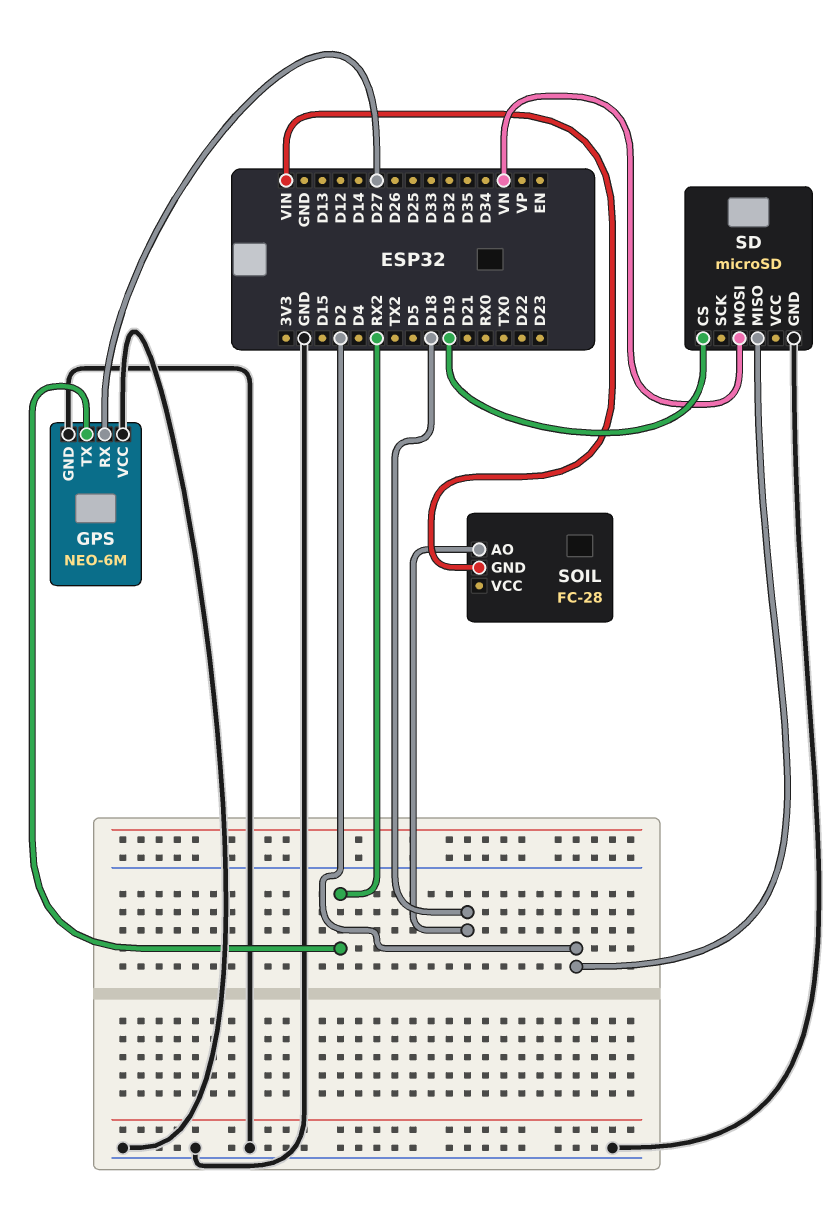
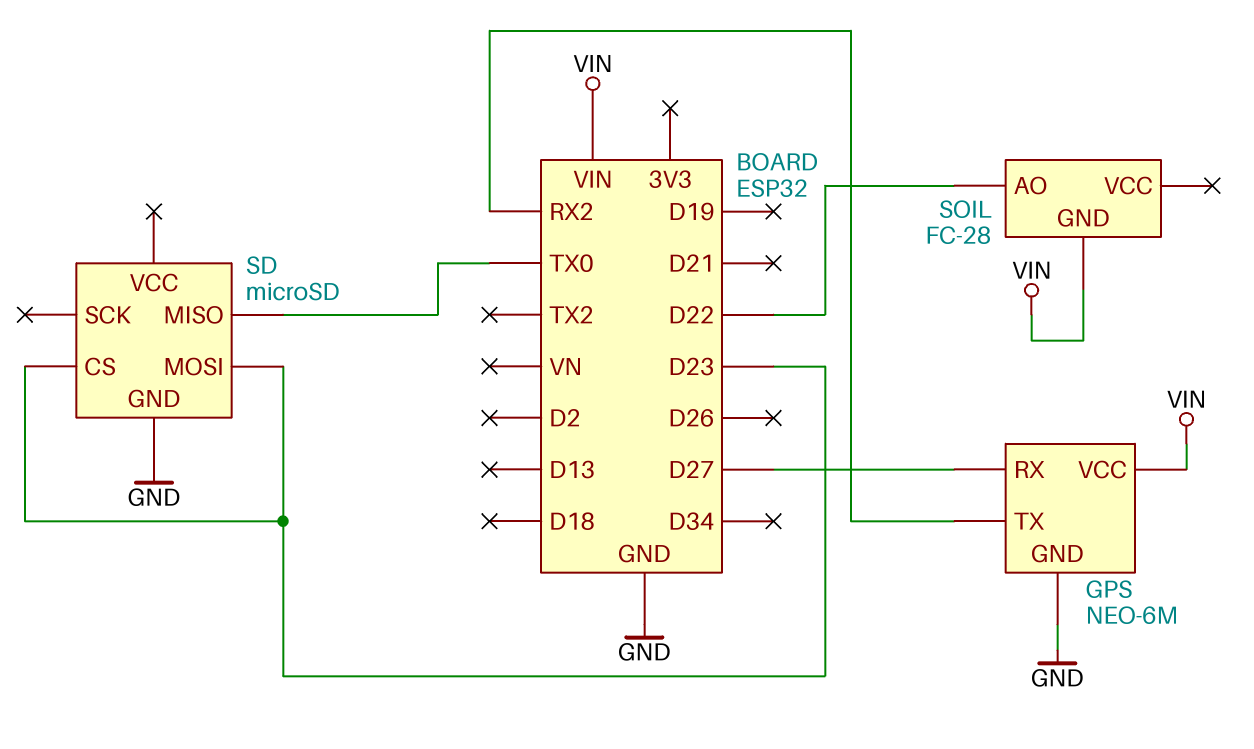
GPS pin VCC: GND -> VIN
SD pin CS: D19 -> D23
SD pin MISO: D2 -> TX0
SD pin MOSI: VN -> D23
SOIL pin AO: D18 -> D22

